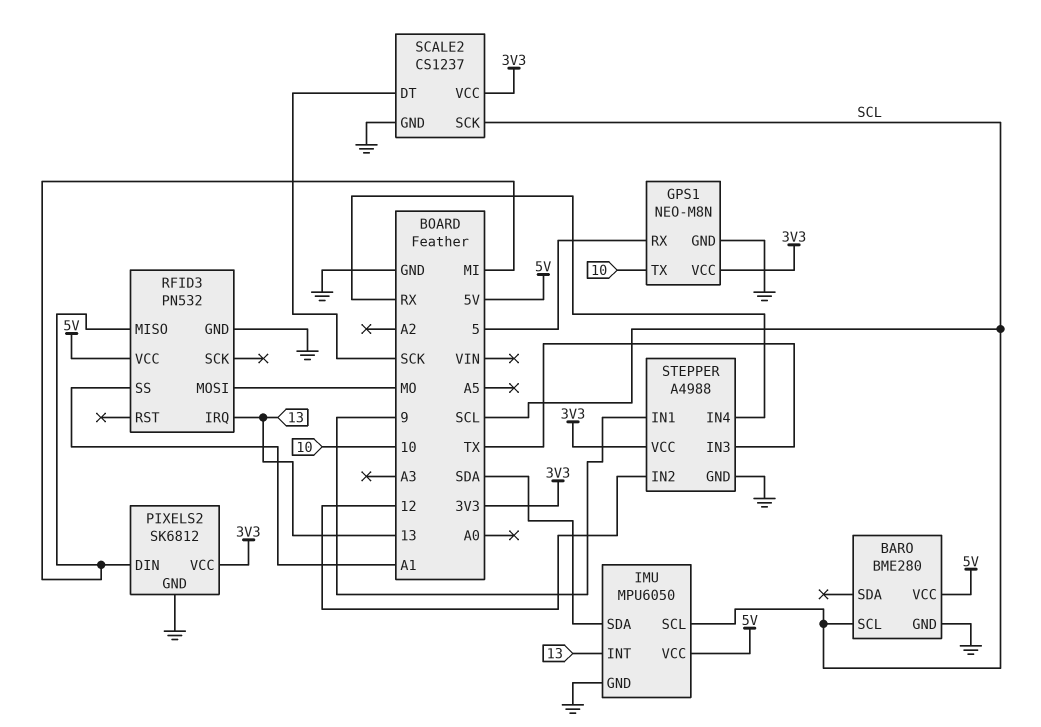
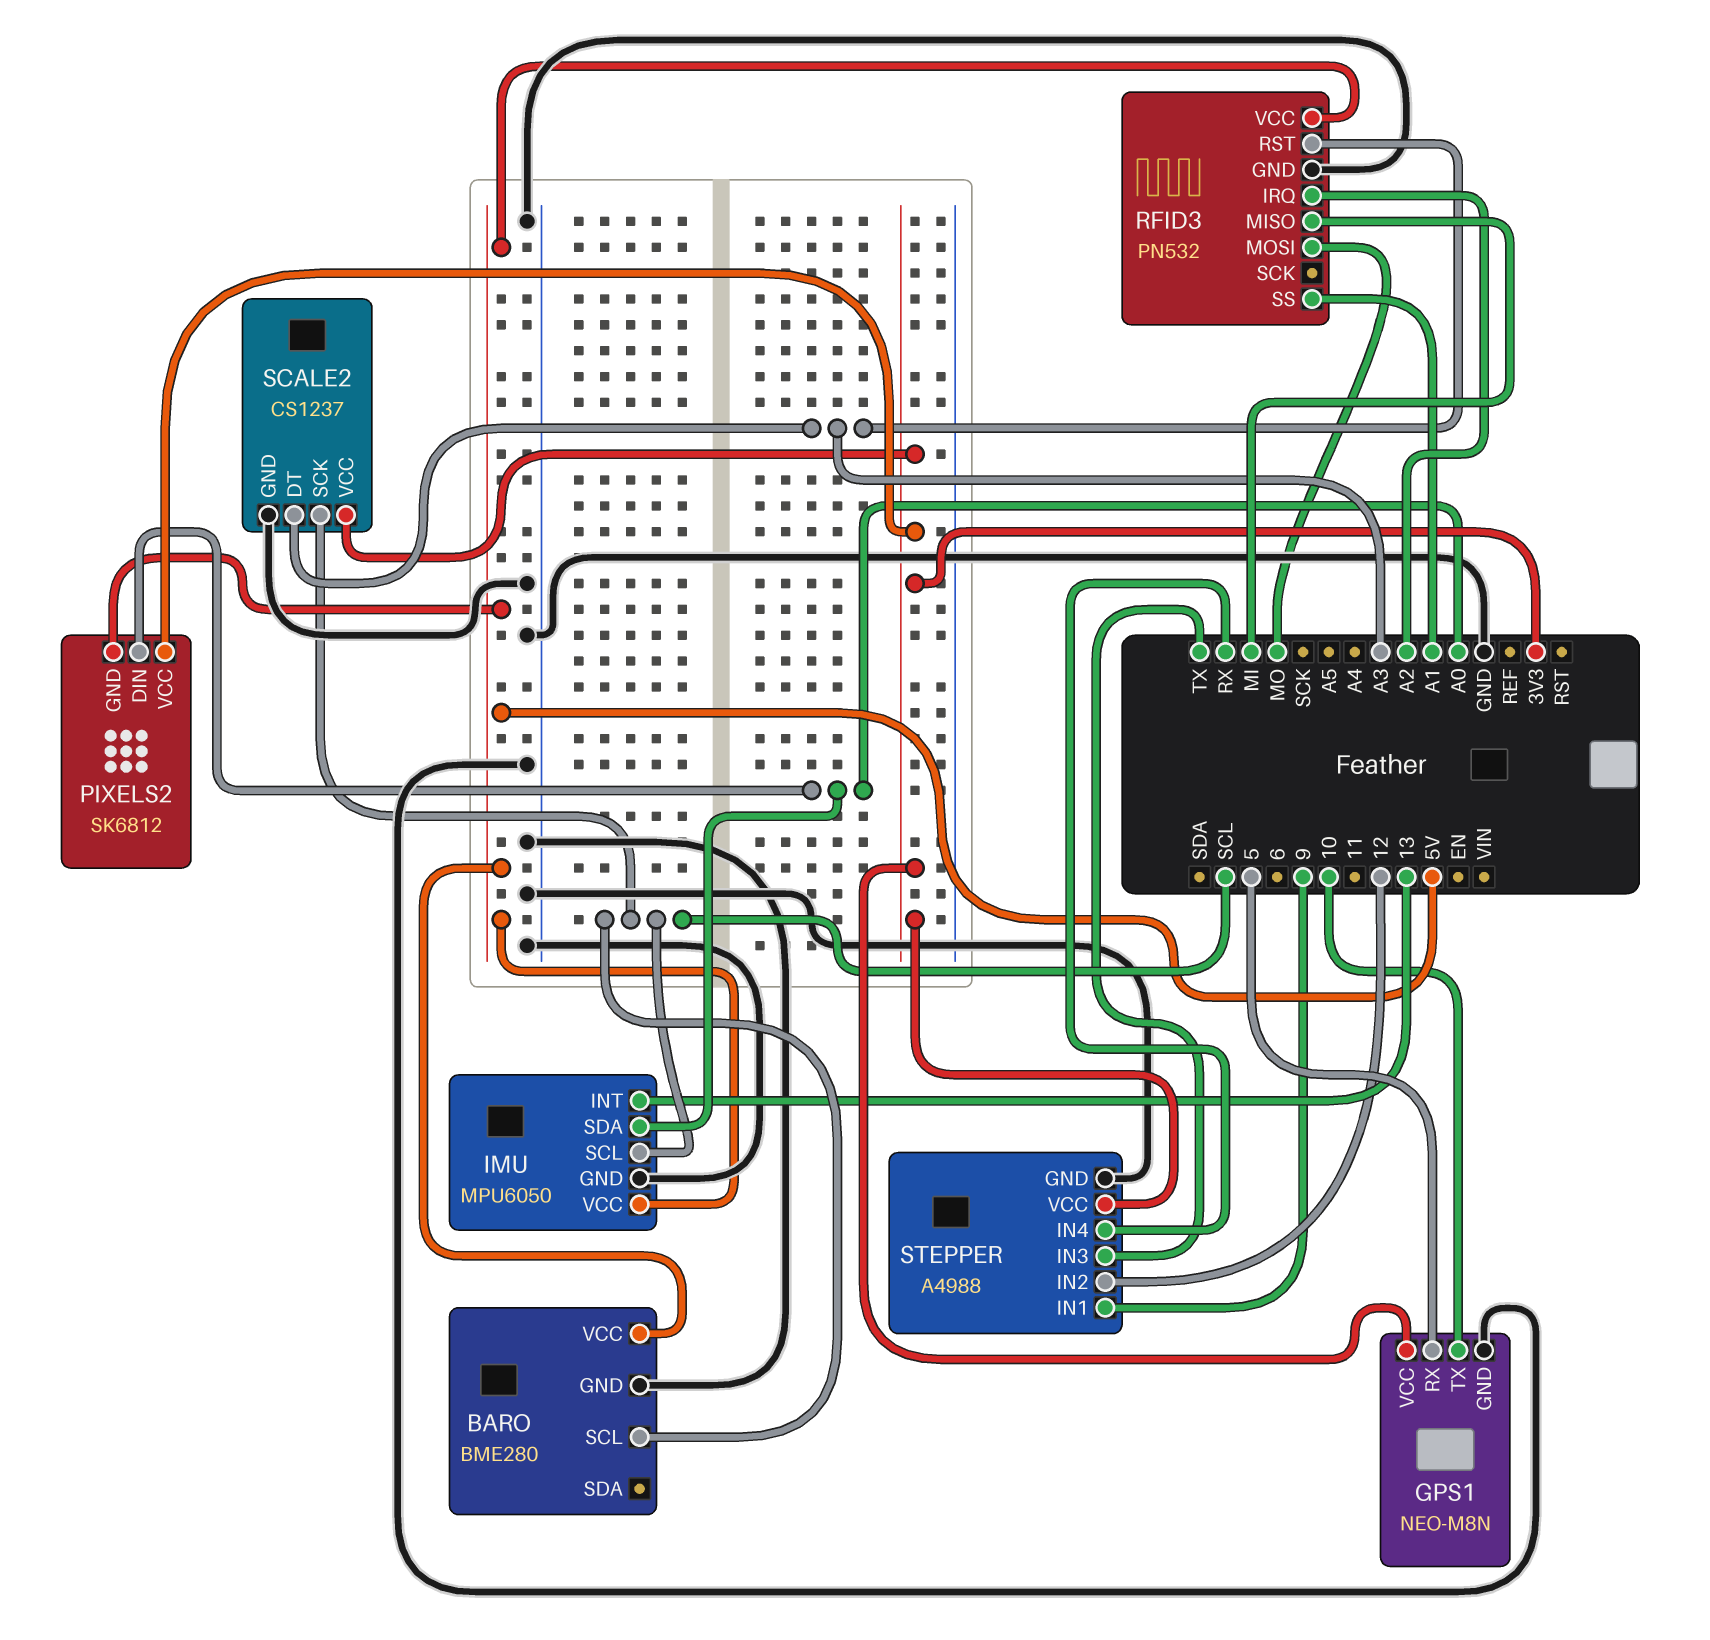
IMU pin SDA: SDA -> A0
PIXELS2 pin DIN: MI -> A0
PIXELS2 pin GND: GND -> 5V
RFID3 pin IRQ: 13 -> A2
RFID3 pin RST: none -> A3
SCALE2 pin DT: SCK -> A3

